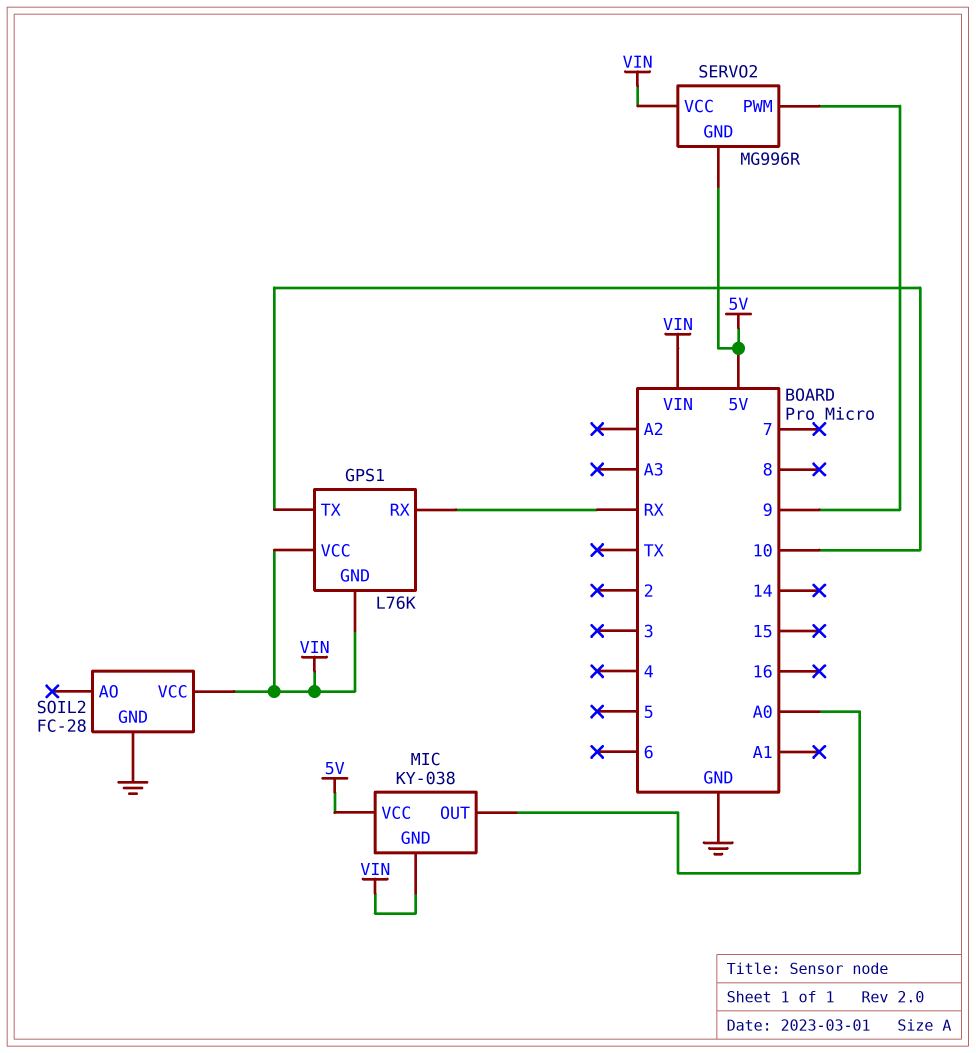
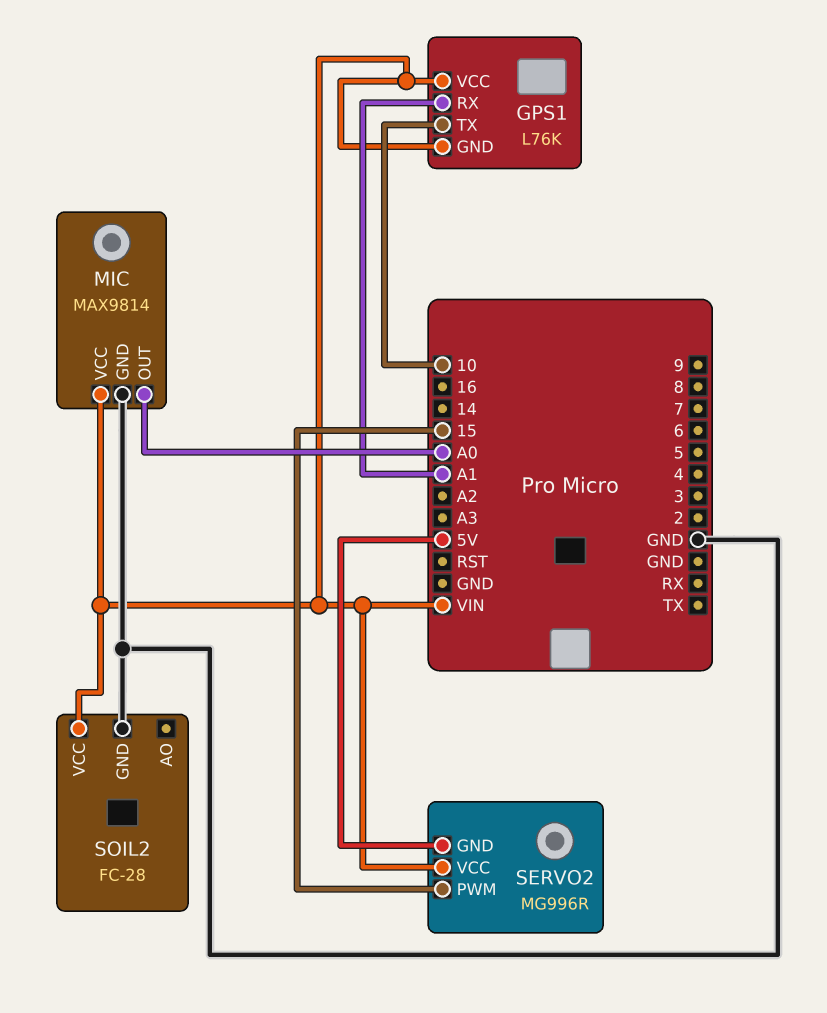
GPS1 pin RX: RX -> A1
MIC: KY-038 -> MAX9814
MIC pin GND: VIN -> GND
MIC pin VCC: 5V -> VIN
SERVO2 pin PWM: 9 -> 15

